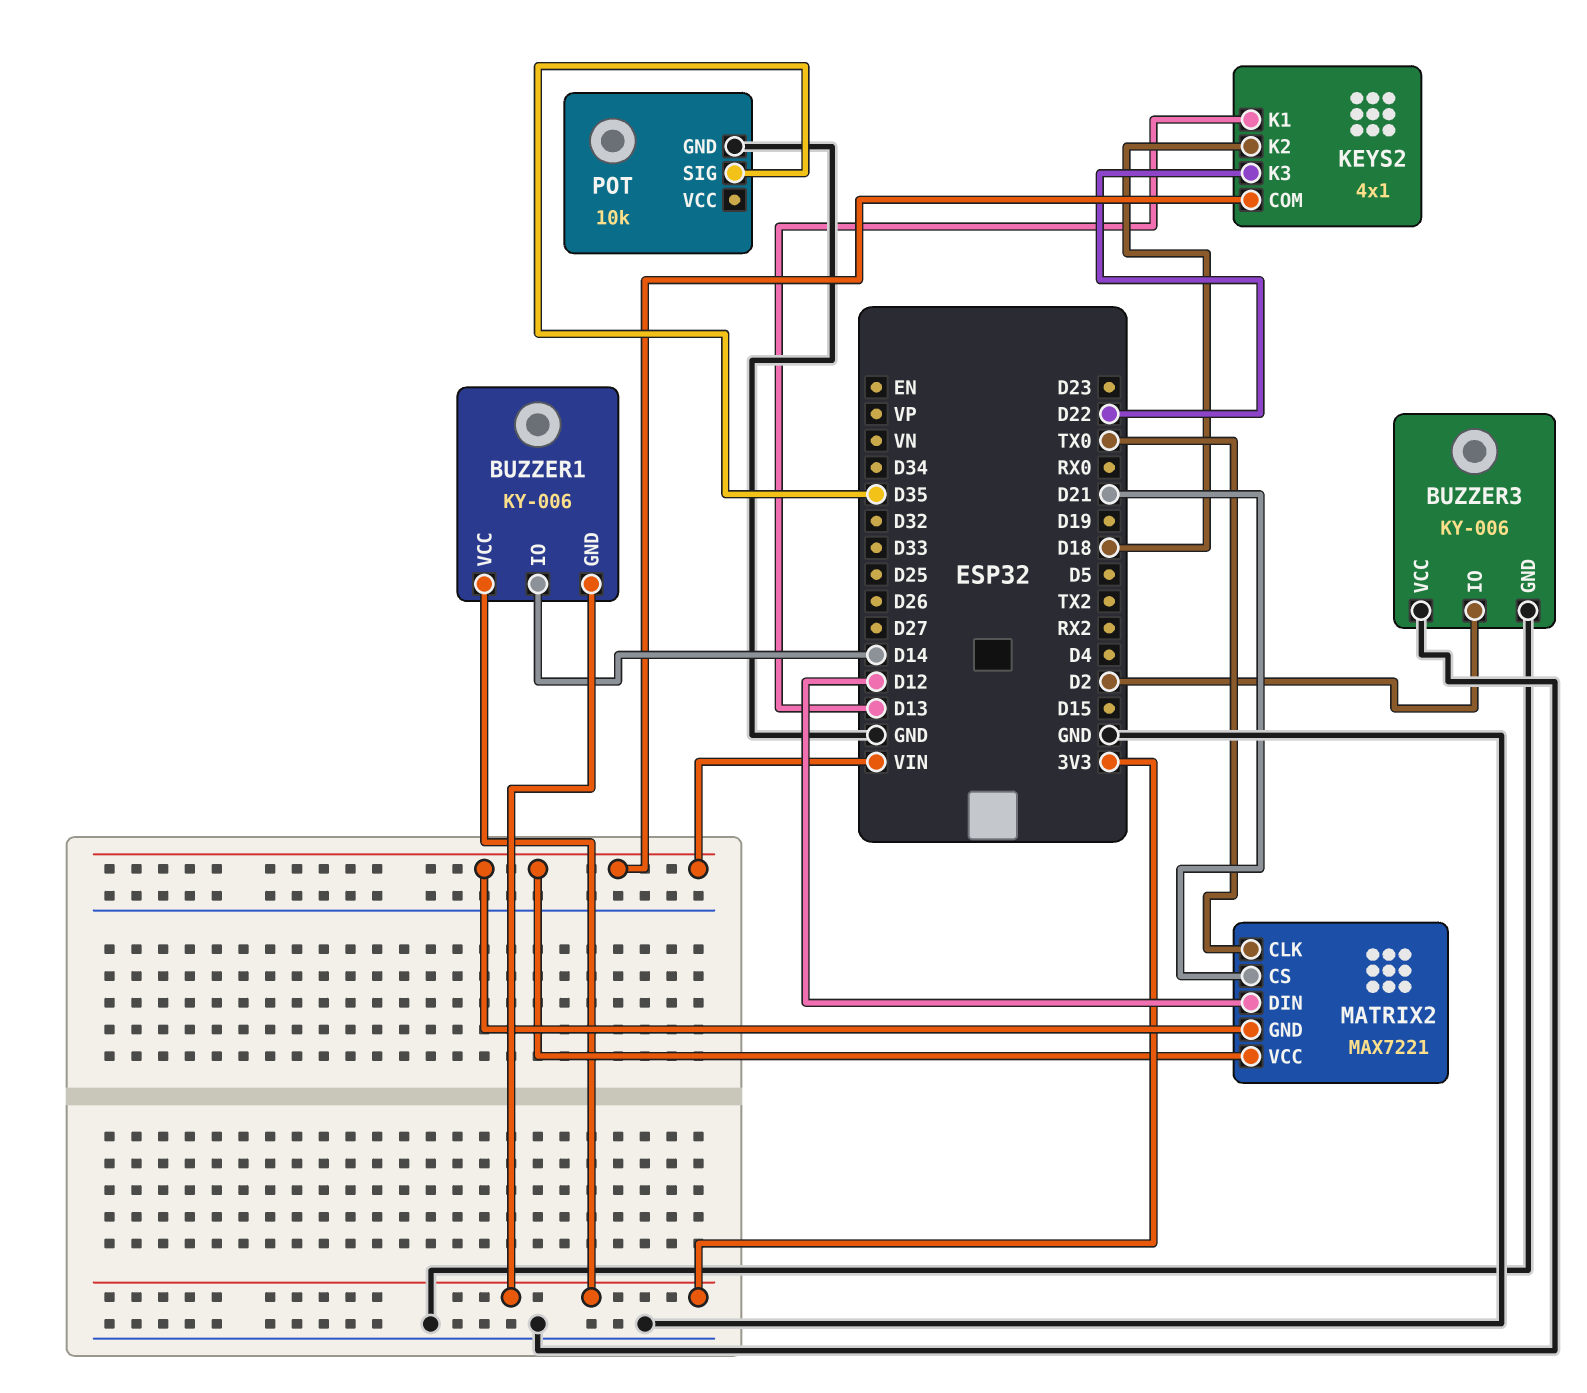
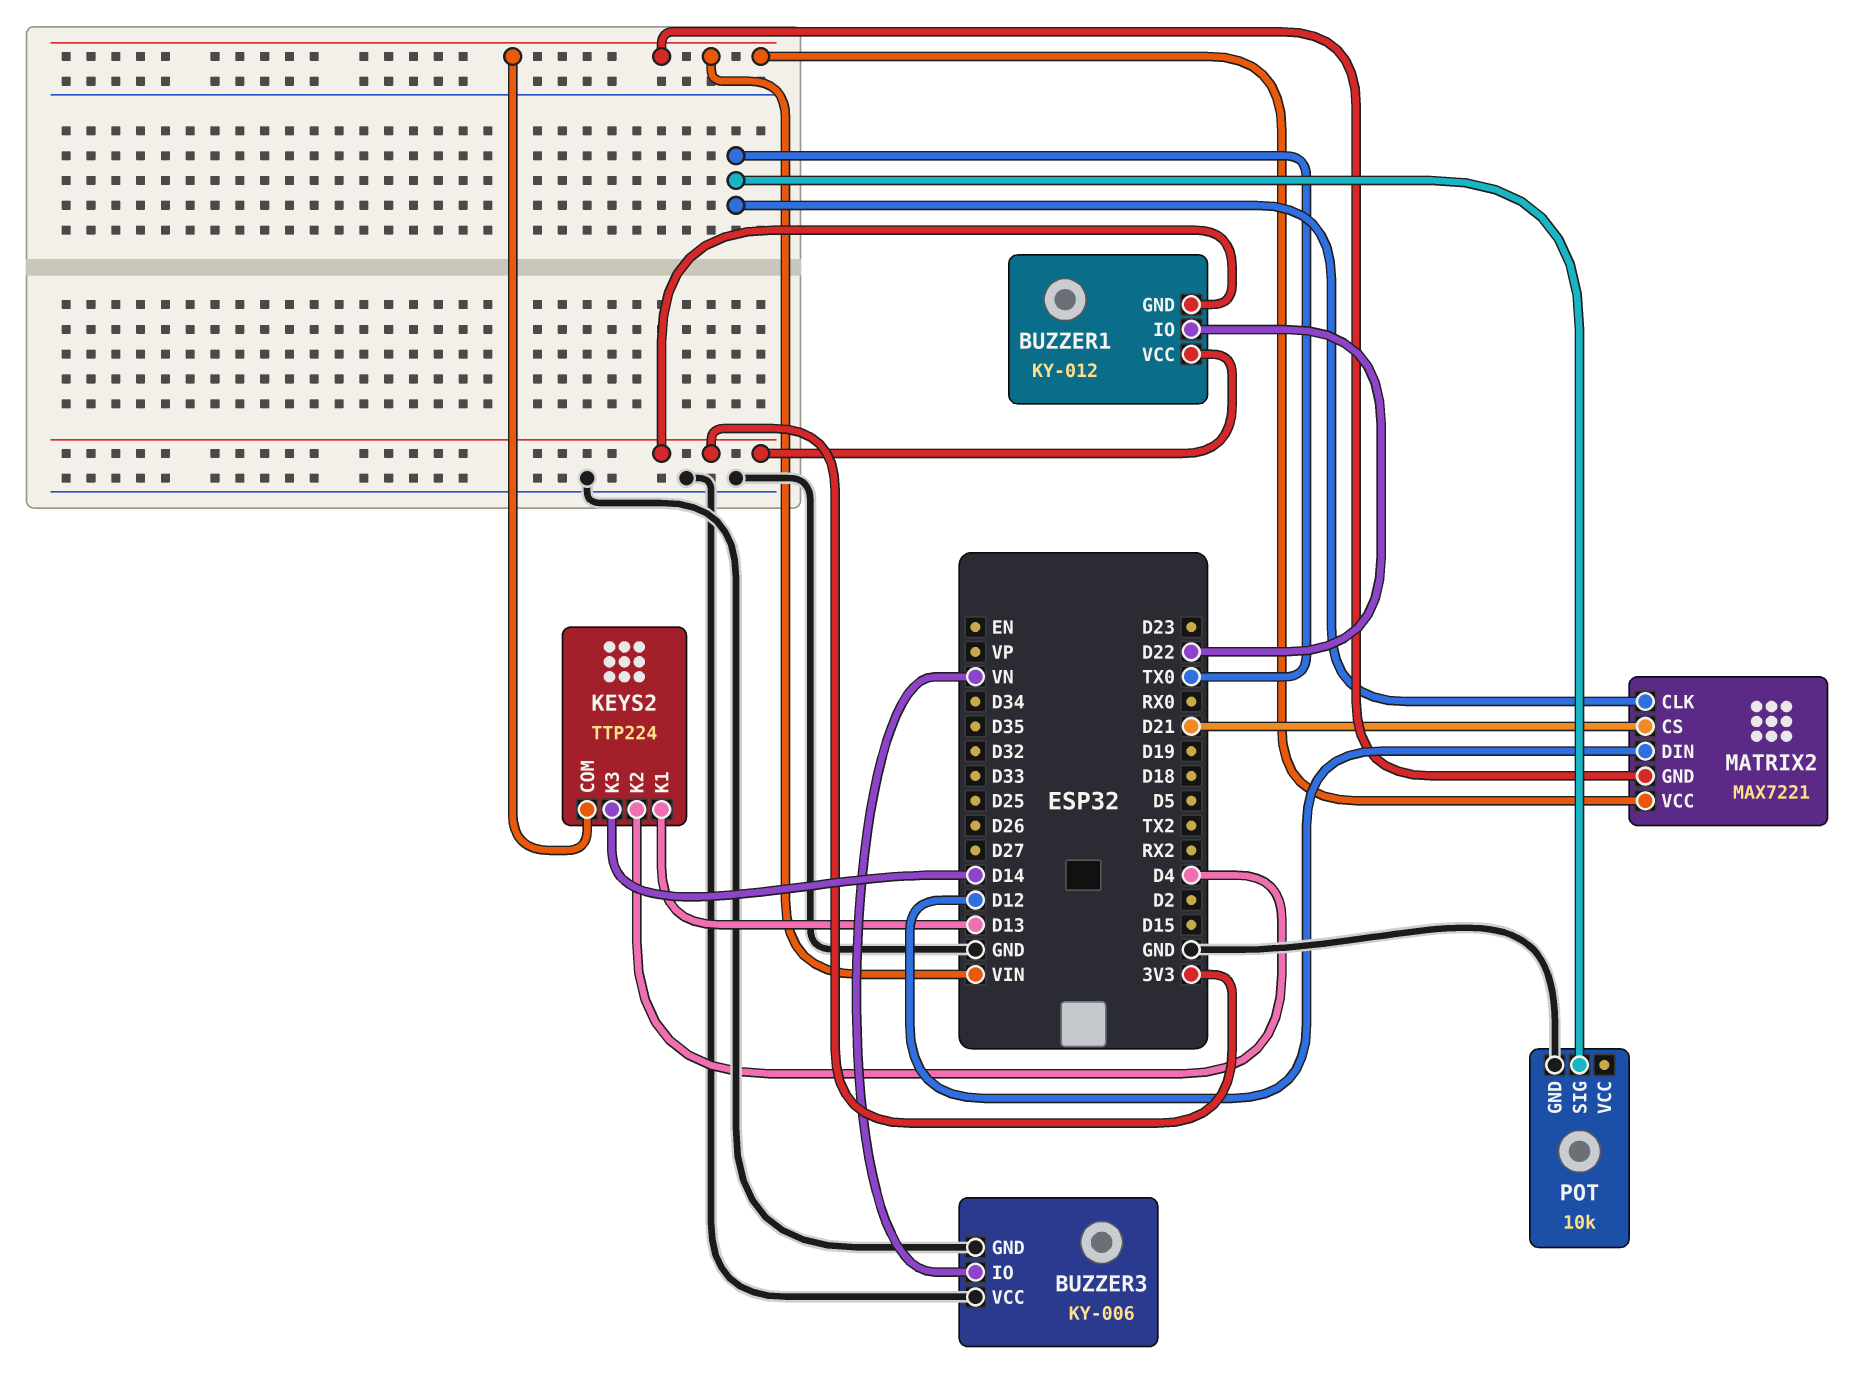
BUZZER1: KY-006 -> KY-012
BUZZER1 pin IO: D14 -> D22
BUZZER3 pin IO: D2 -> VN
KEYS2: 4x1 -> TTP224
KEYS2 pin K2: D18 -> D4
KEYS2 pin K3: D22 -> D14
POT pin SIG: D35 -> TX0

